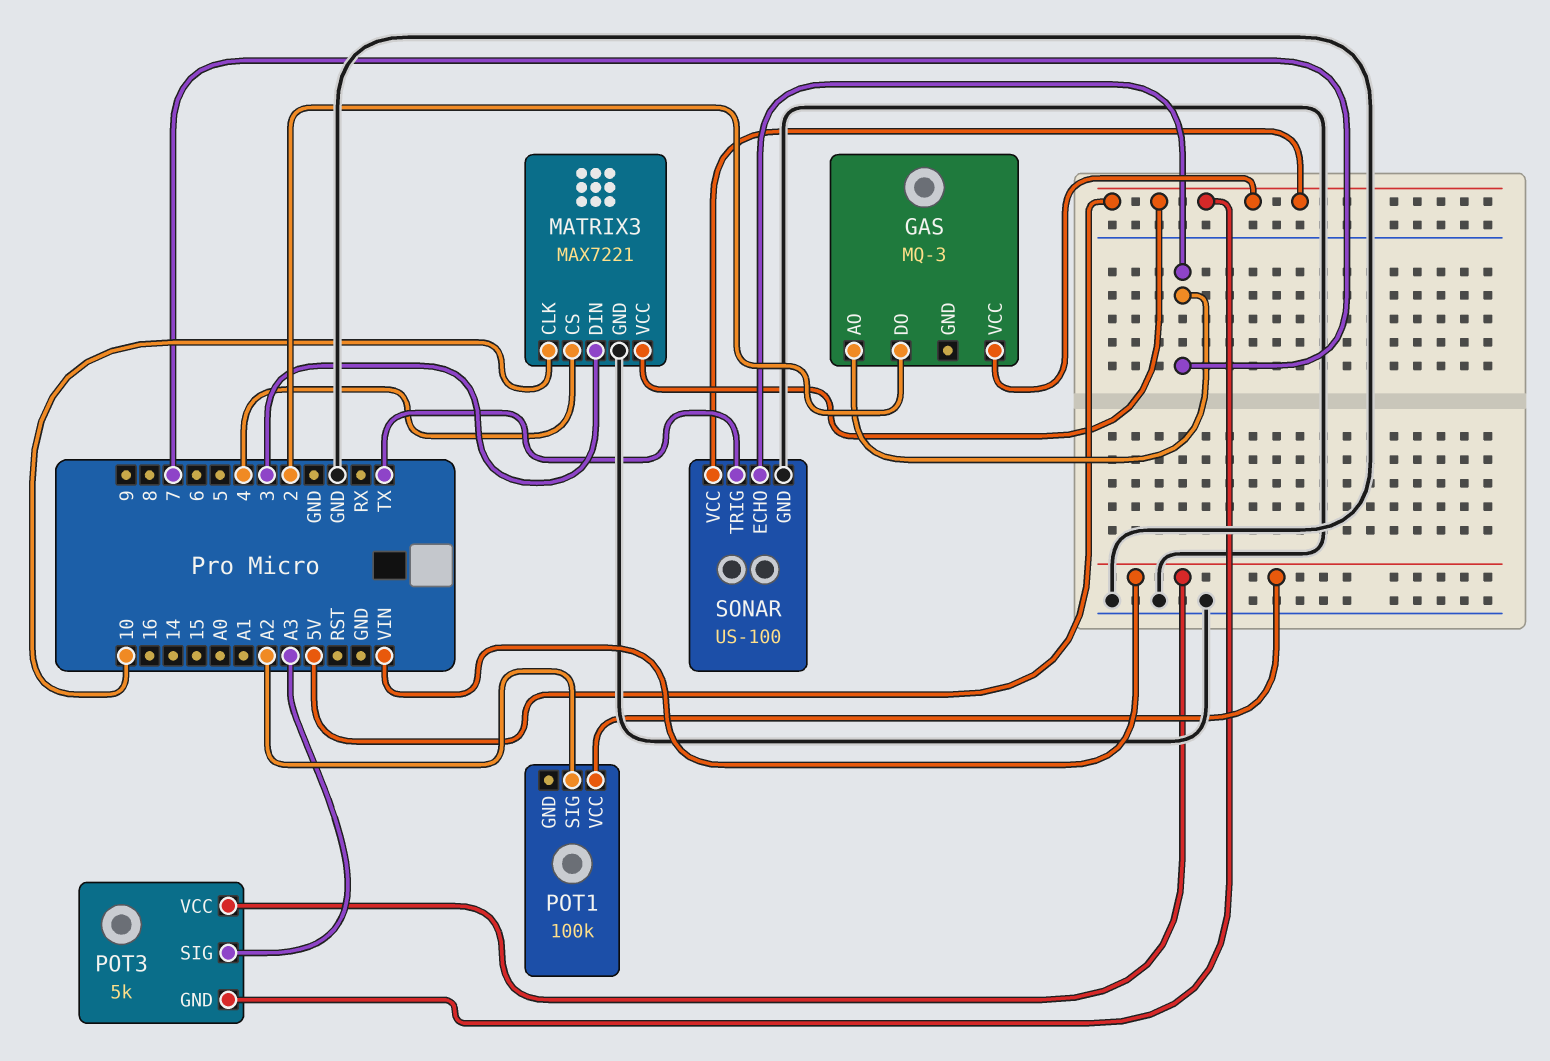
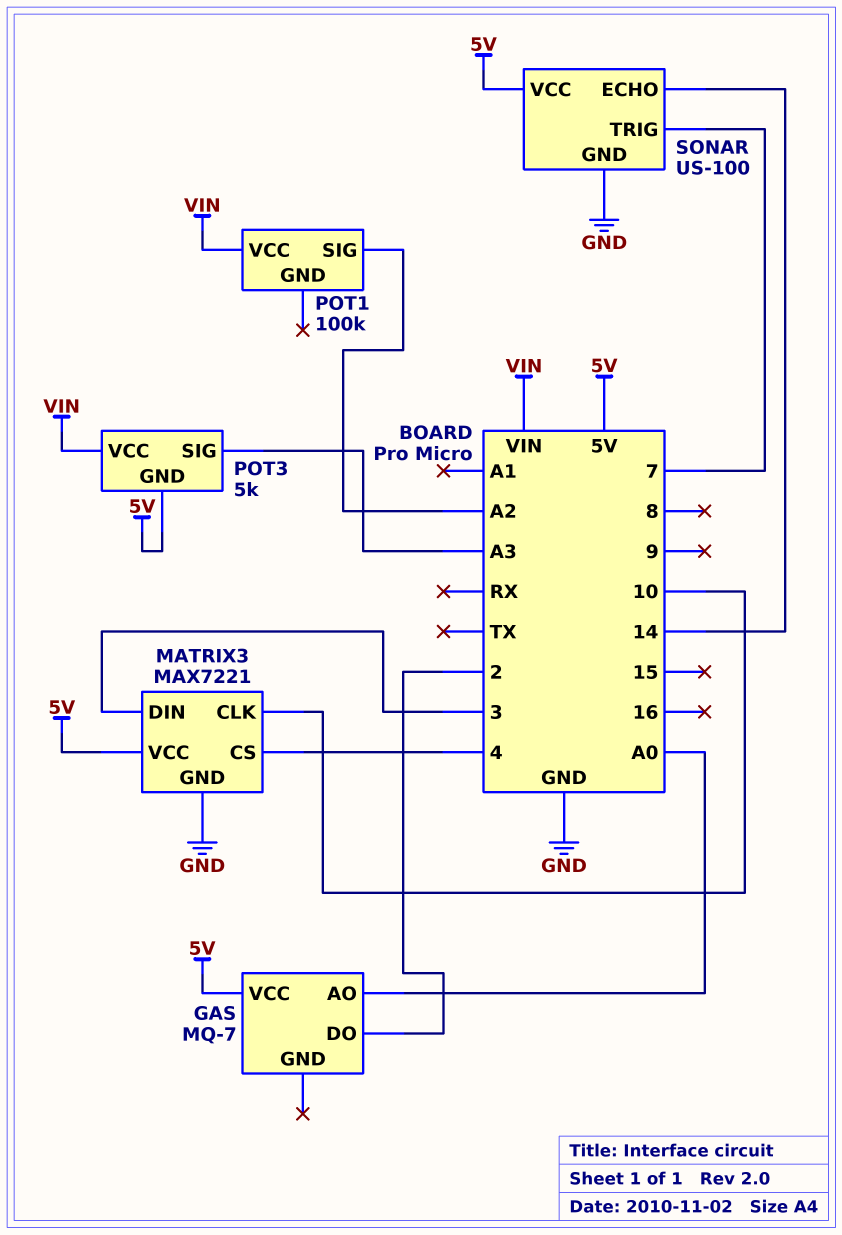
GAS: MQ-3 -> MQ-7
GAS pin AO: 7 -> A0
SONAR pin ECHO: 7 -> 14
SONAR pin TRIG: TX -> 7

